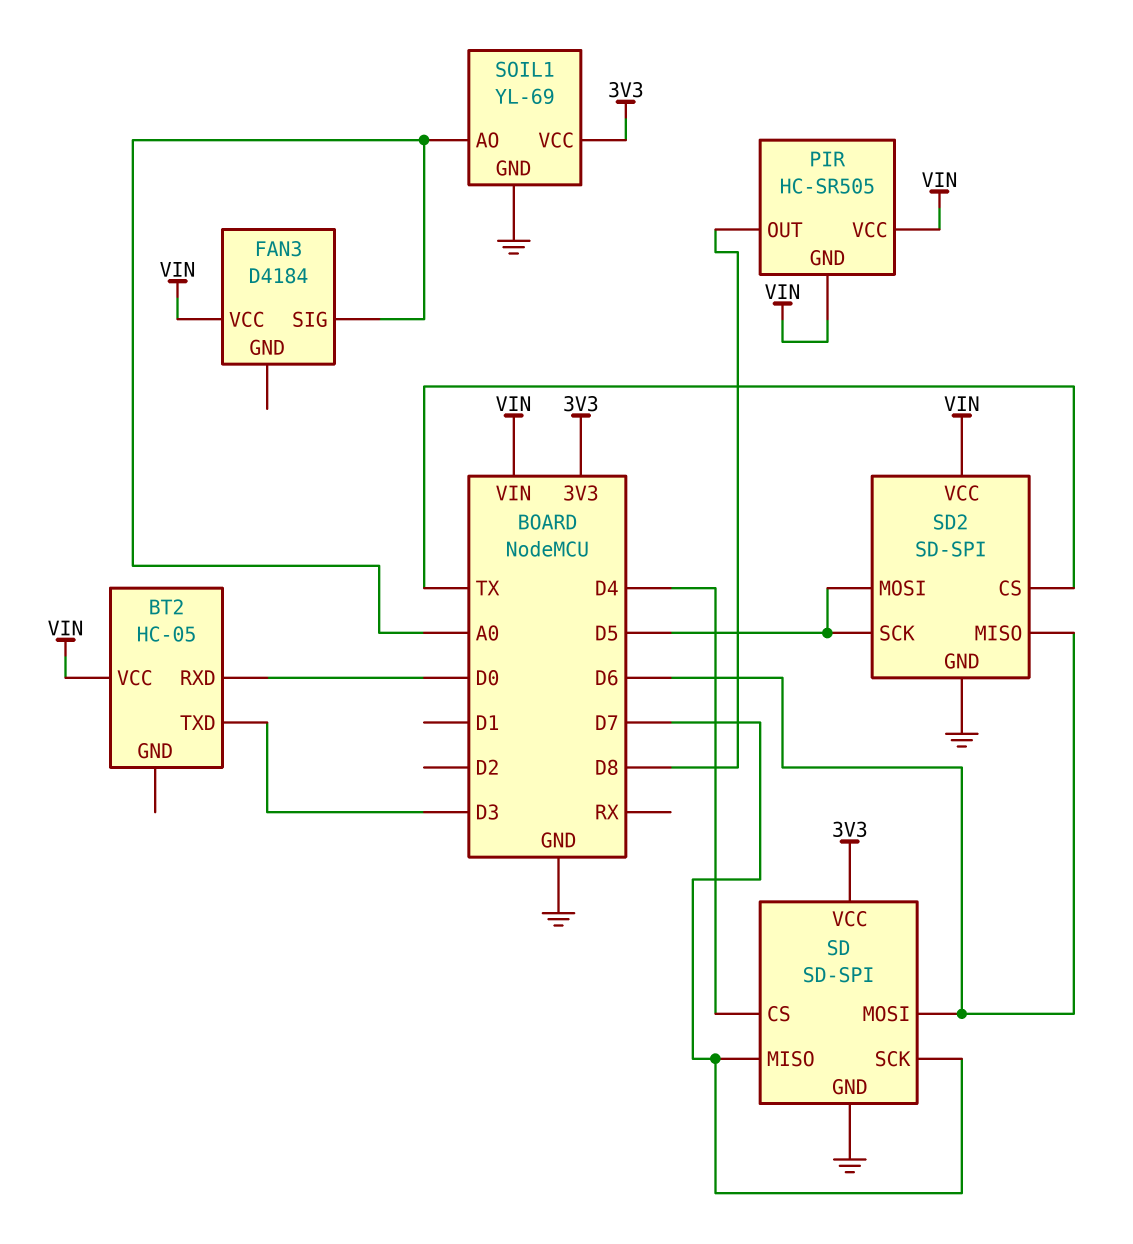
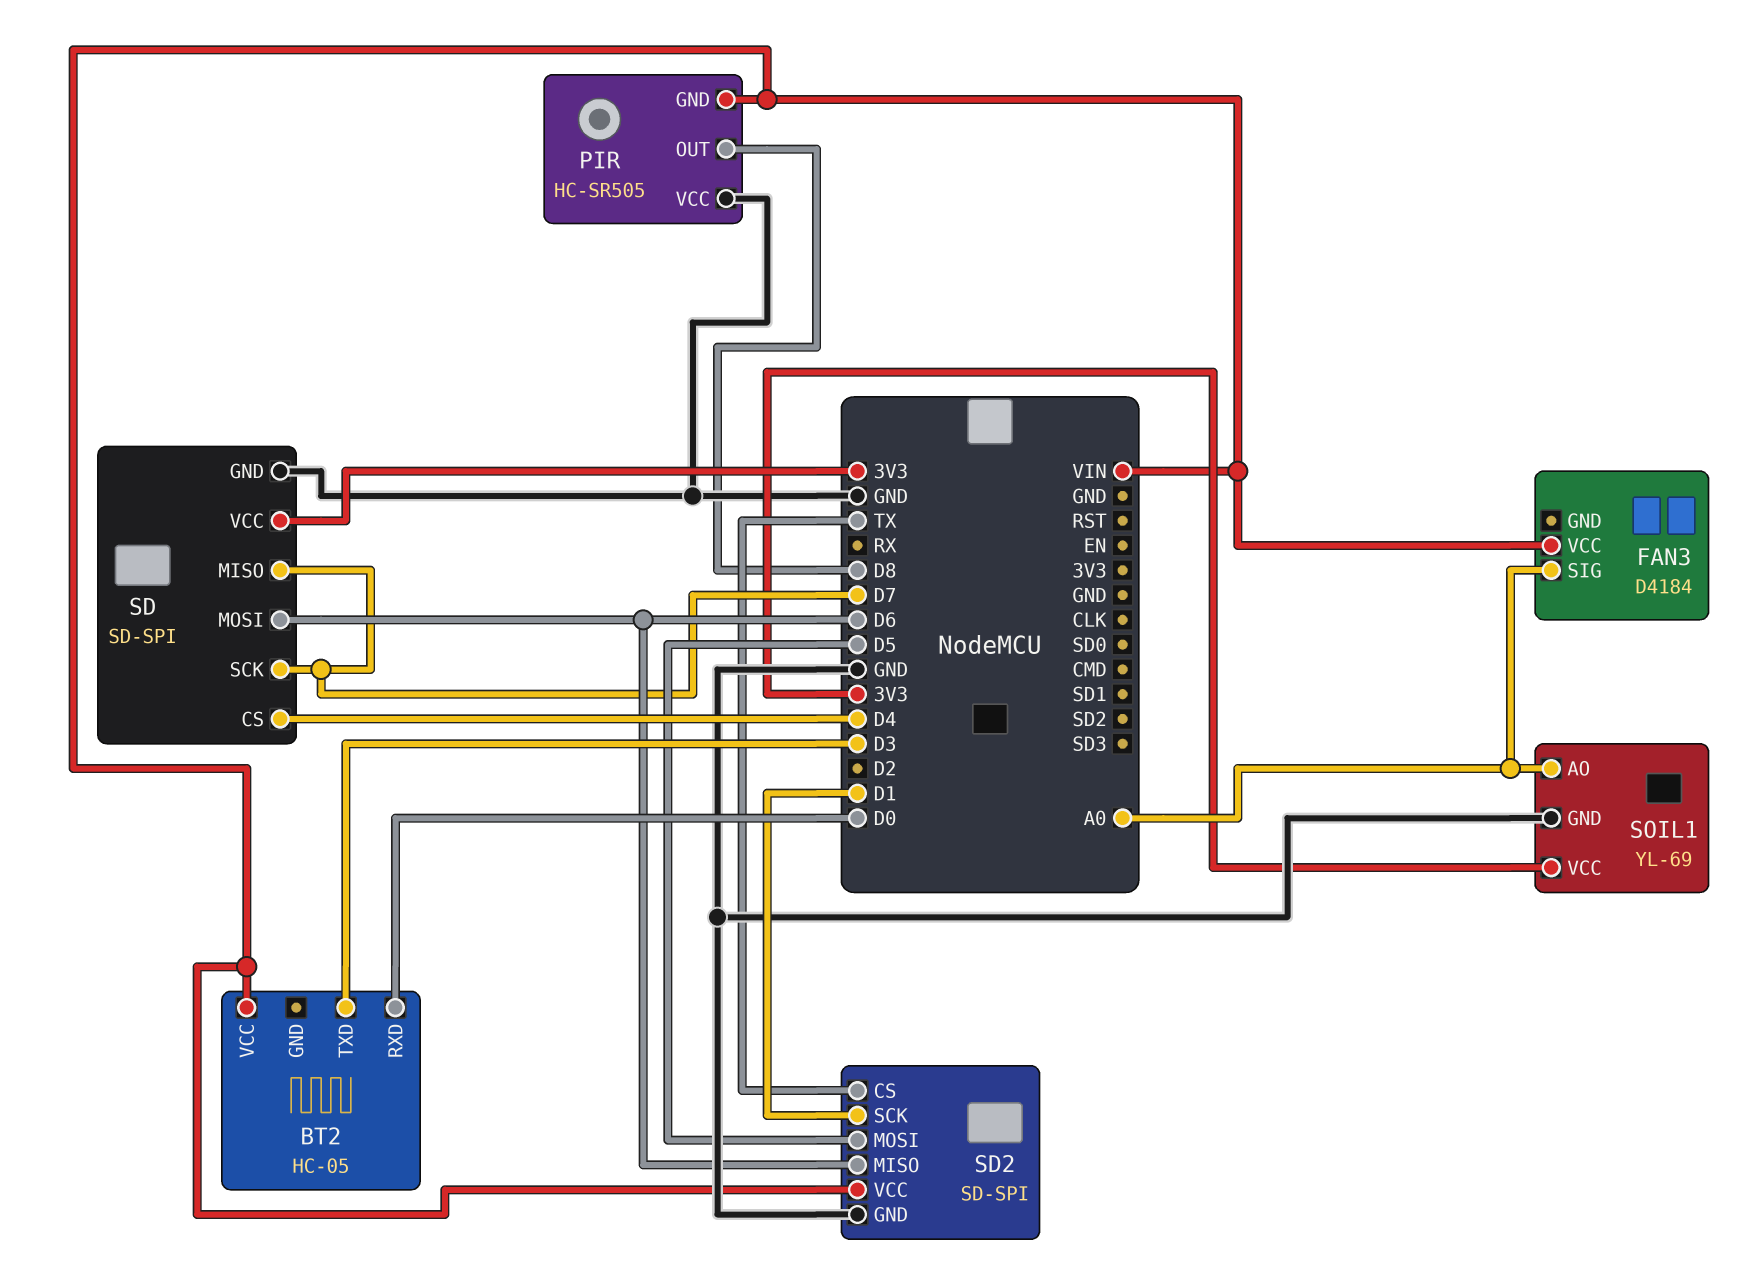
PIR pin VCC: VIN -> GND
SD2 pin SCK: D5 -> D1

